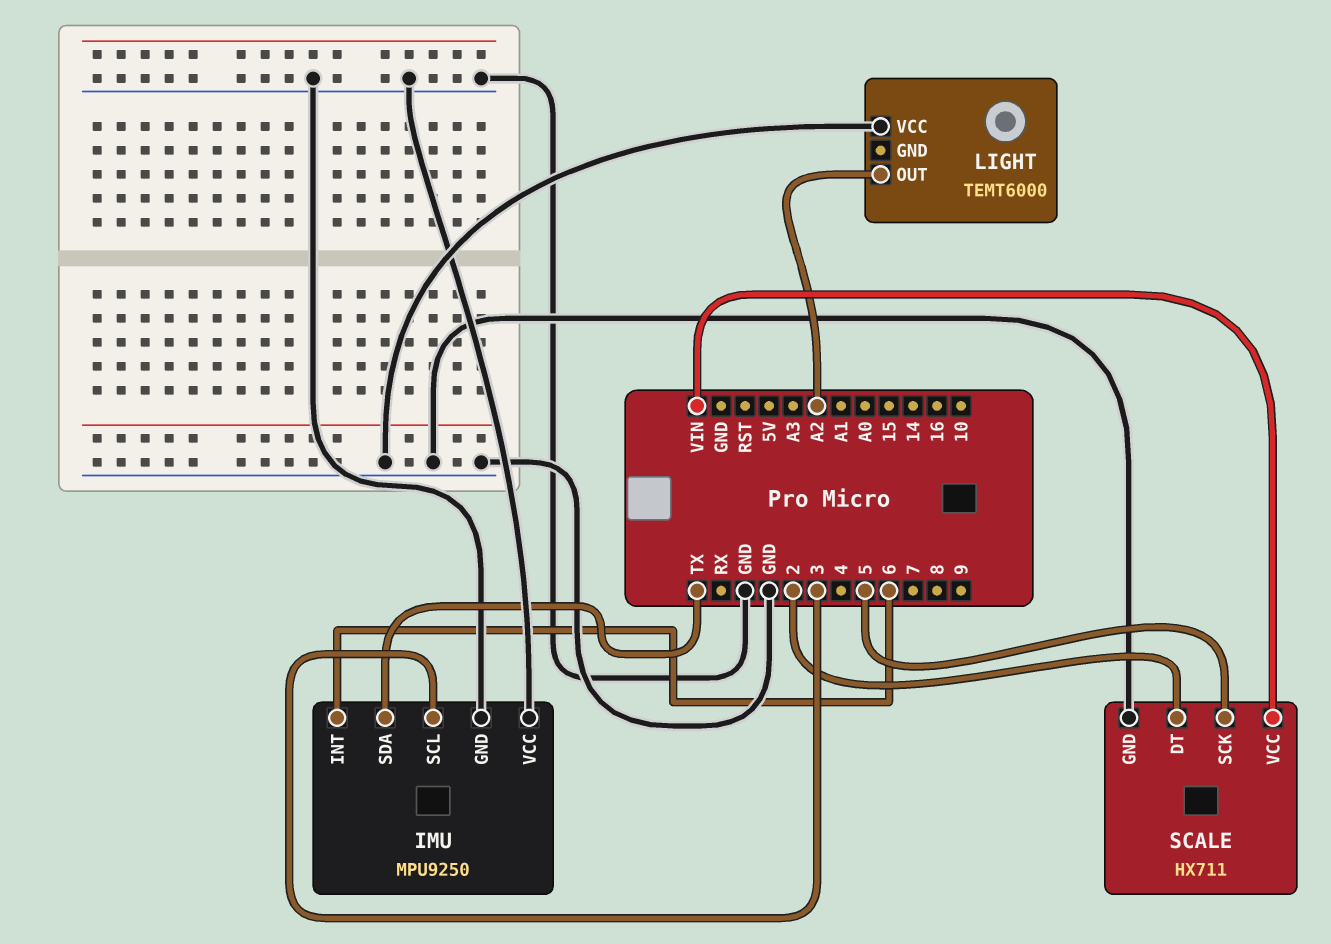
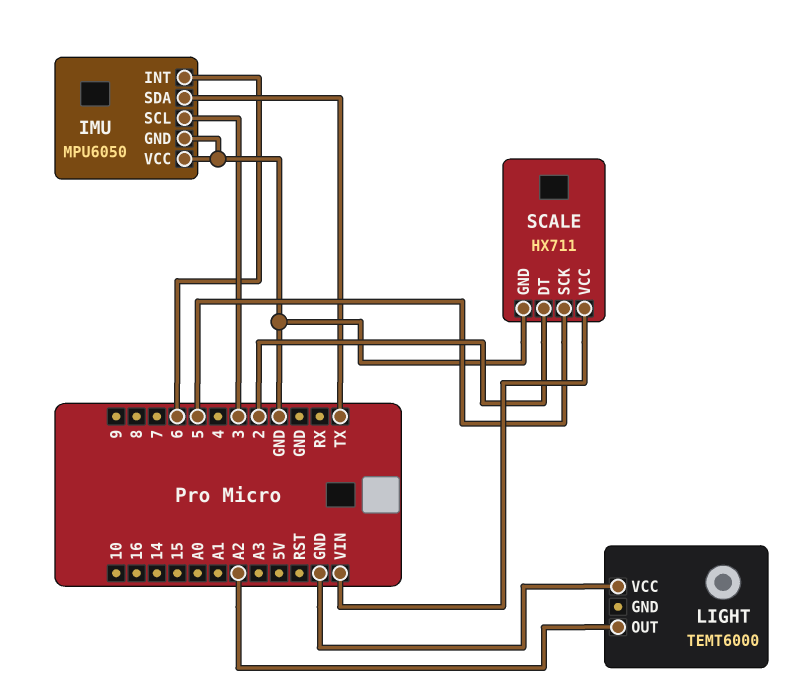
IMU: MPU9250 -> MPU6050

